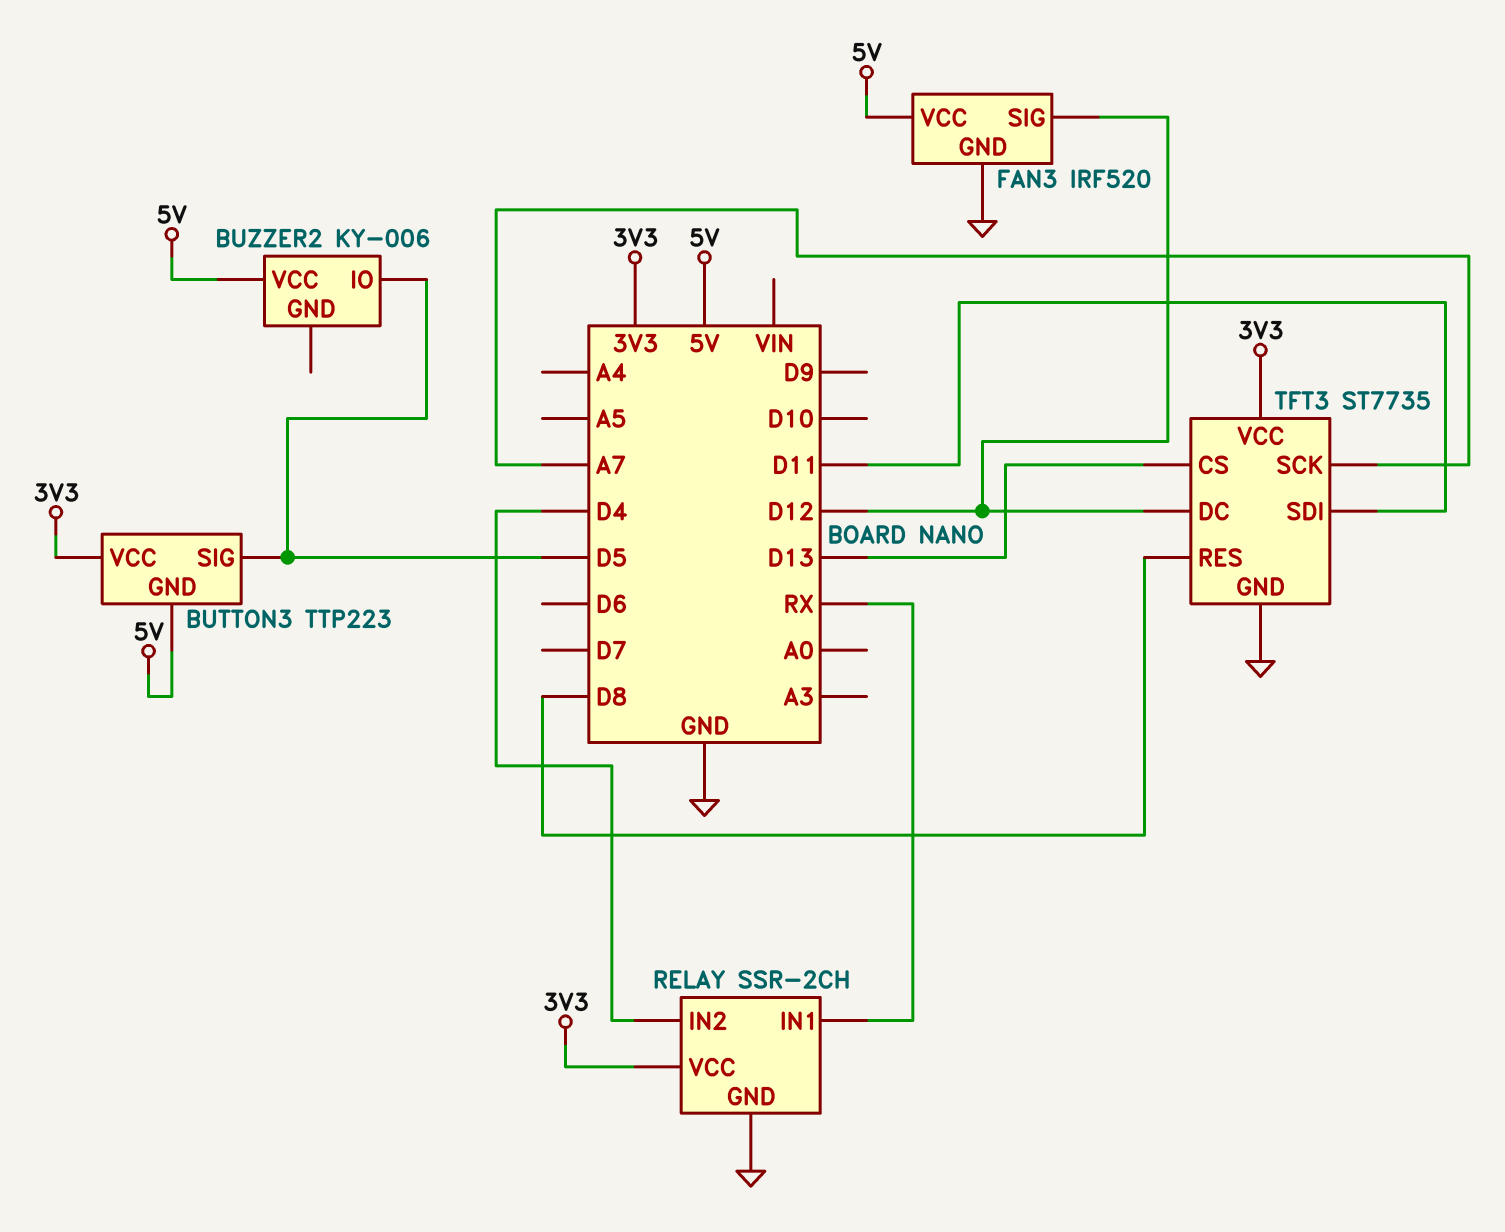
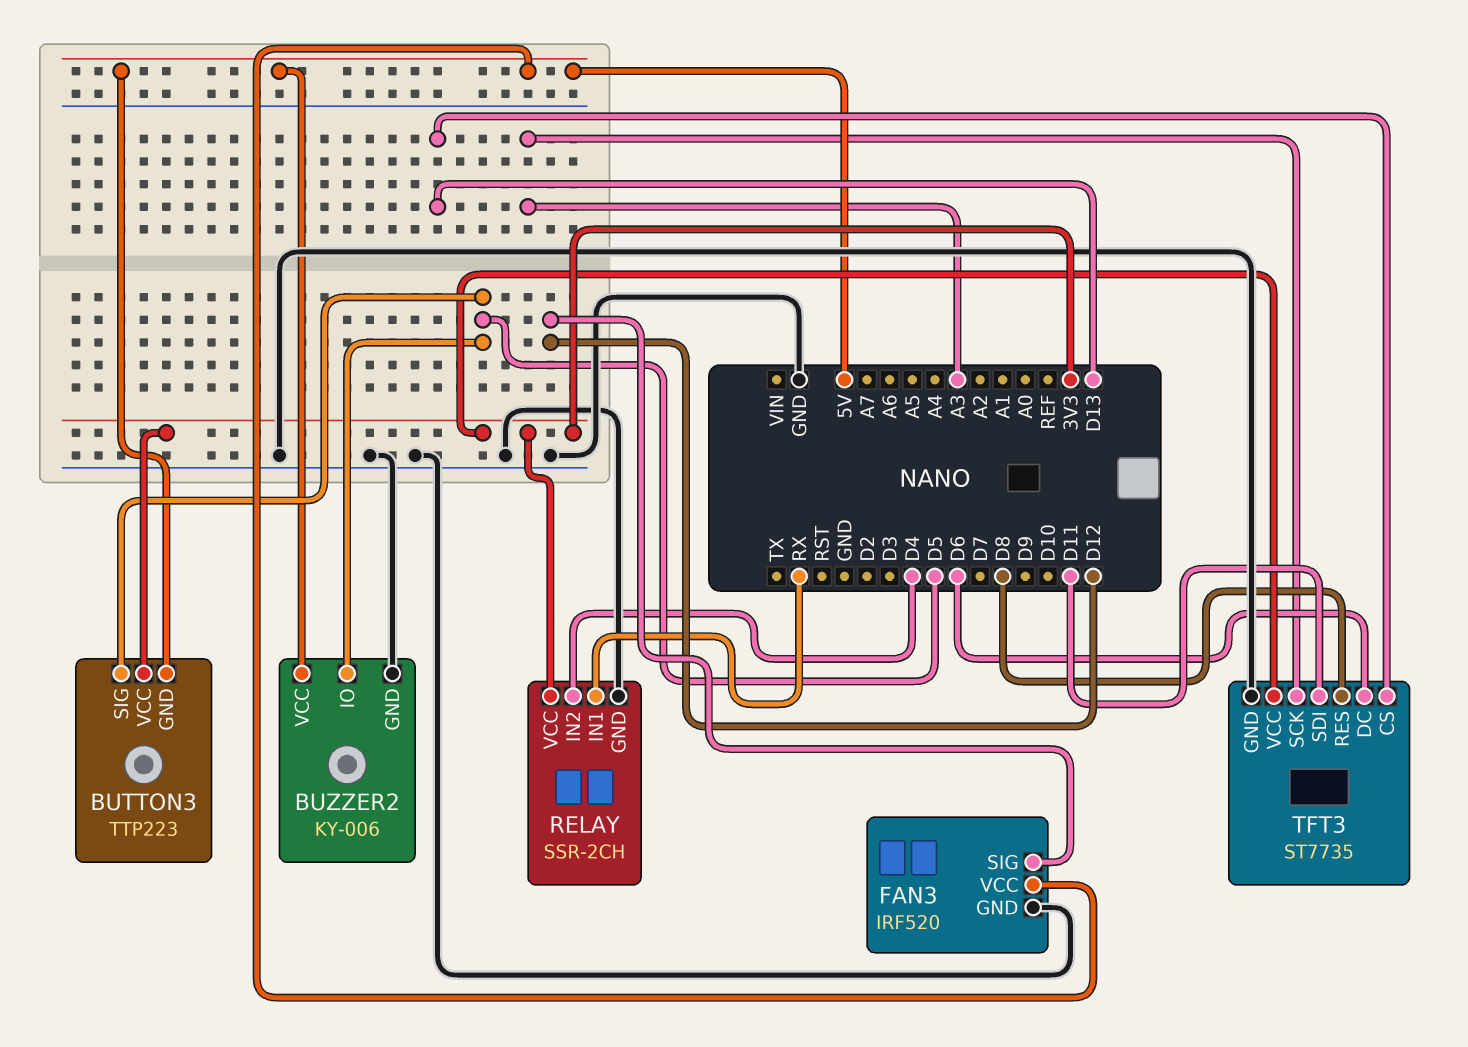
BUZZER2 pin GND: none -> GND
TFT3 pin DC: D12 -> D6
TFT3 pin SCK: A7 -> A3

